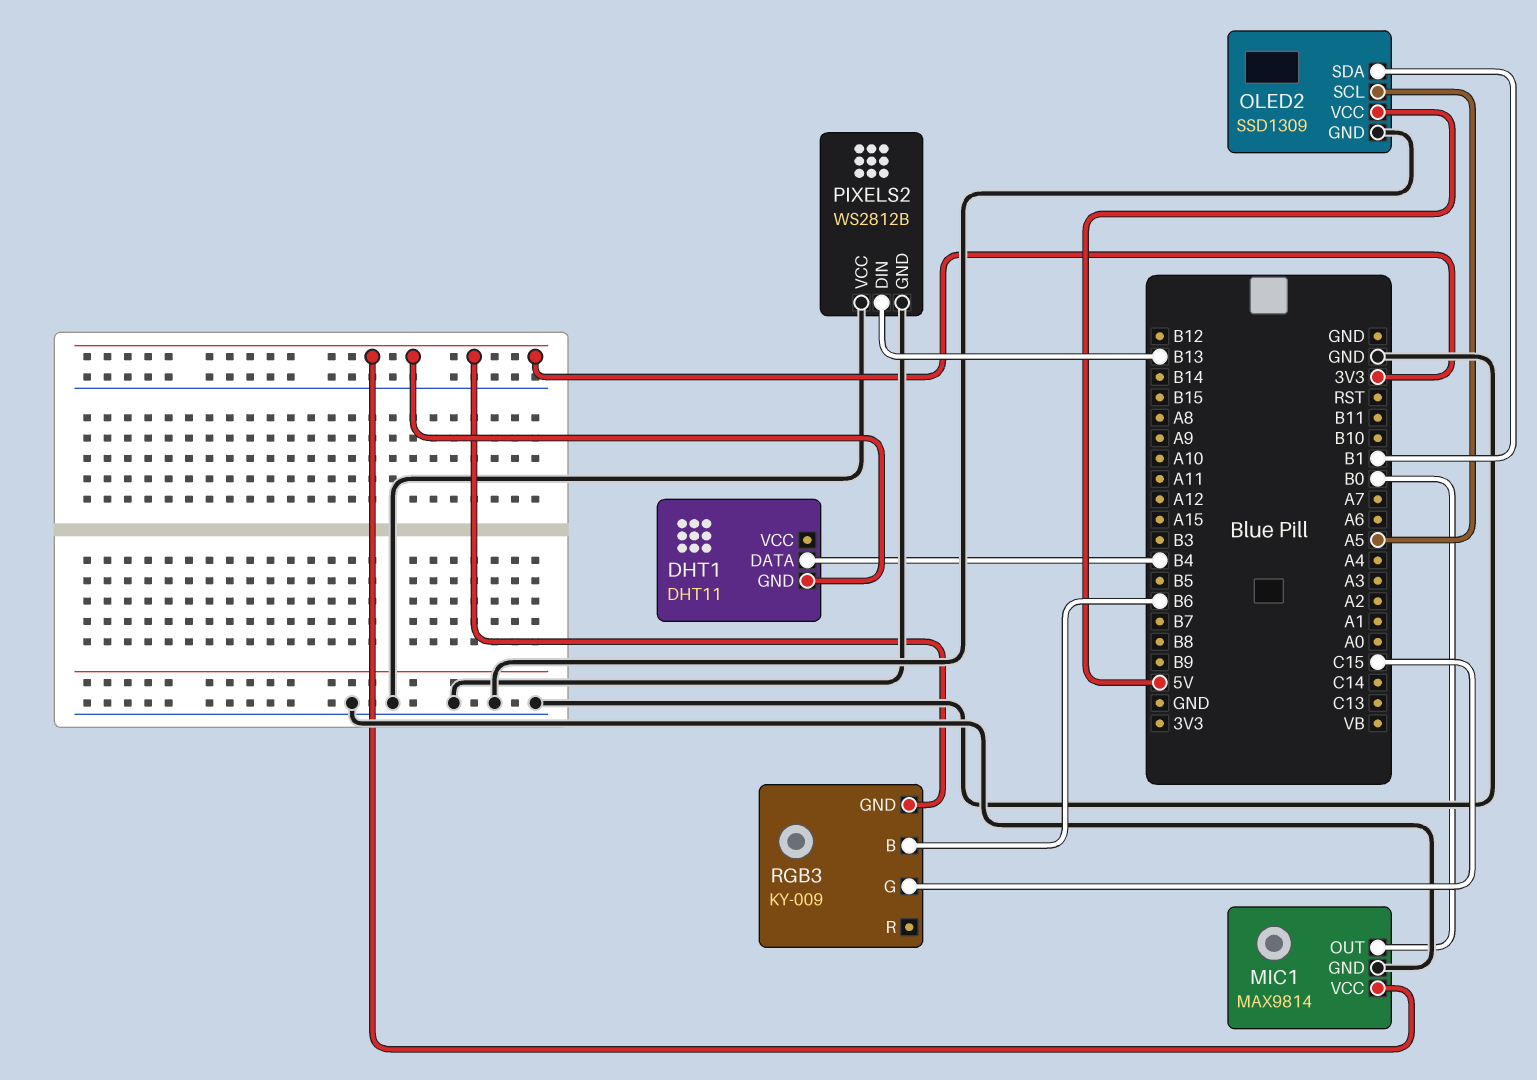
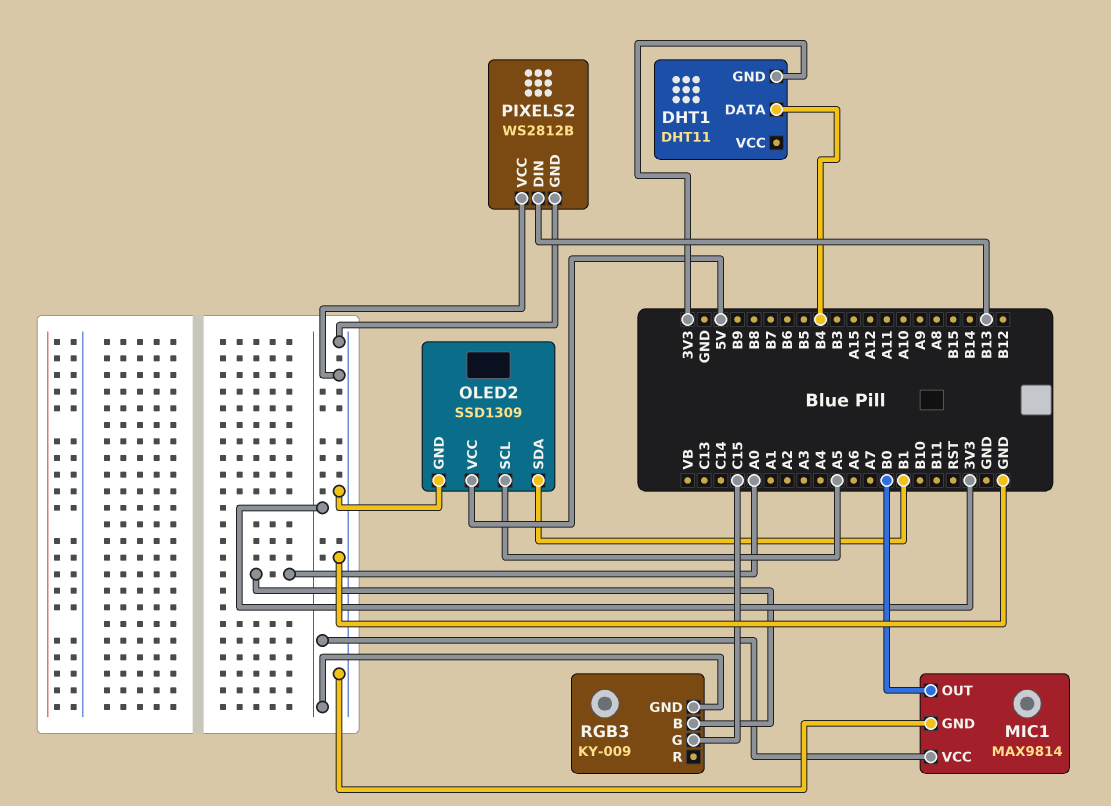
RGB3 pin B: B6 -> A0

